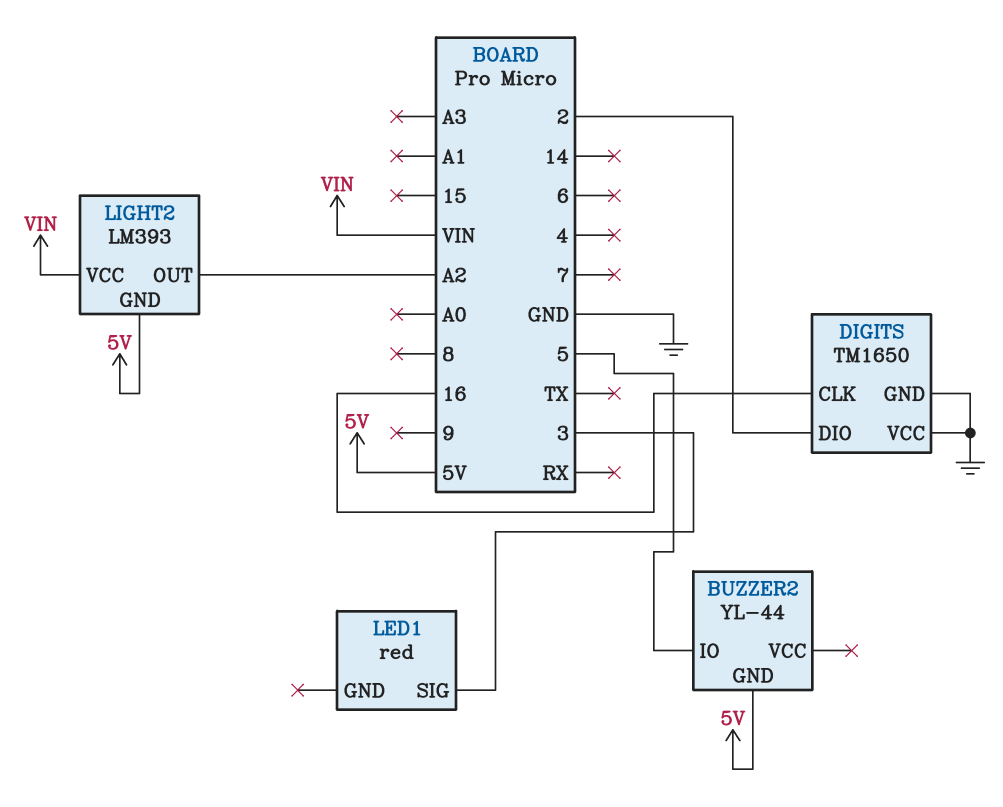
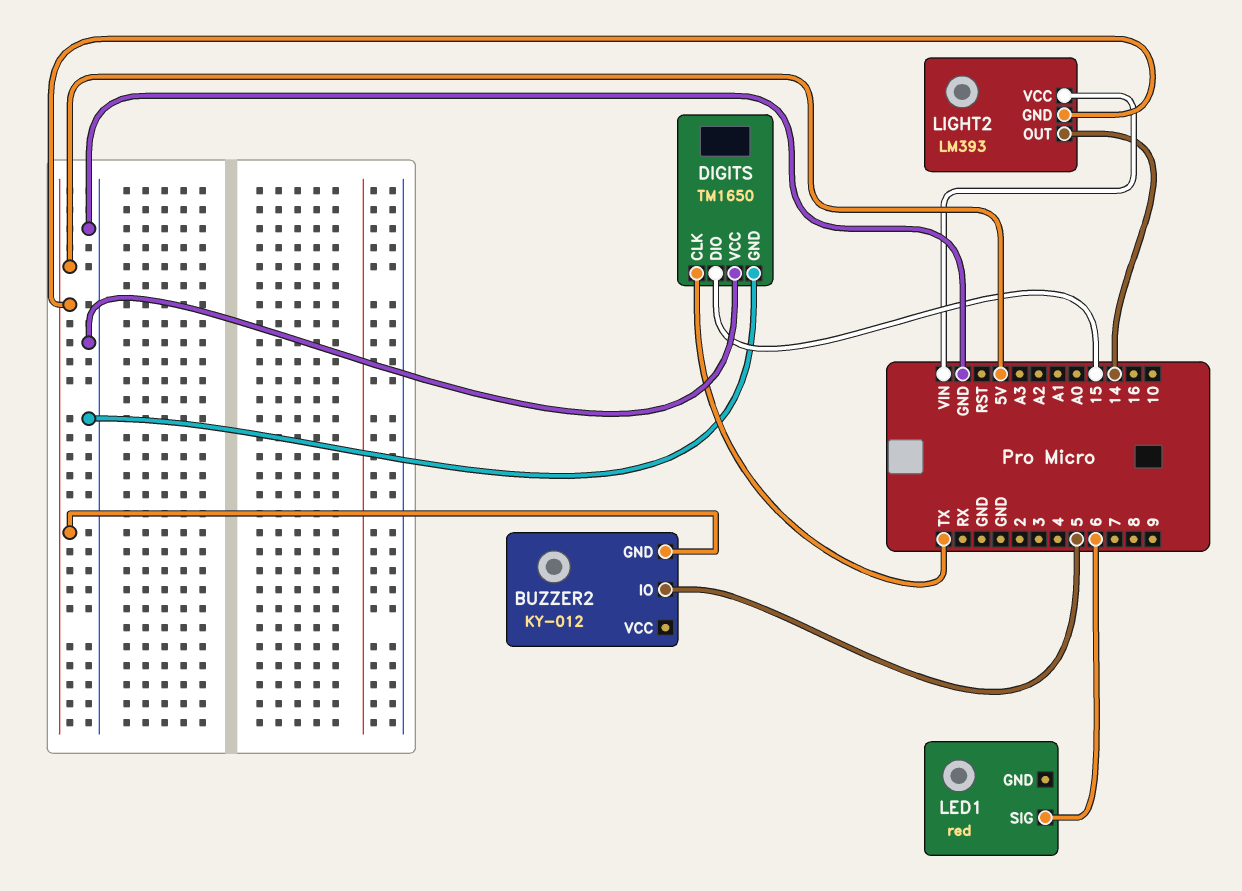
BUZZER2: YL-44 -> KY-012
DIGITS pin CLK: 16 -> TX
DIGITS pin DIO: 2 -> 15
LED1 pin SIG: 3 -> 6
LIGHT2 pin OUT: A2 -> 14

